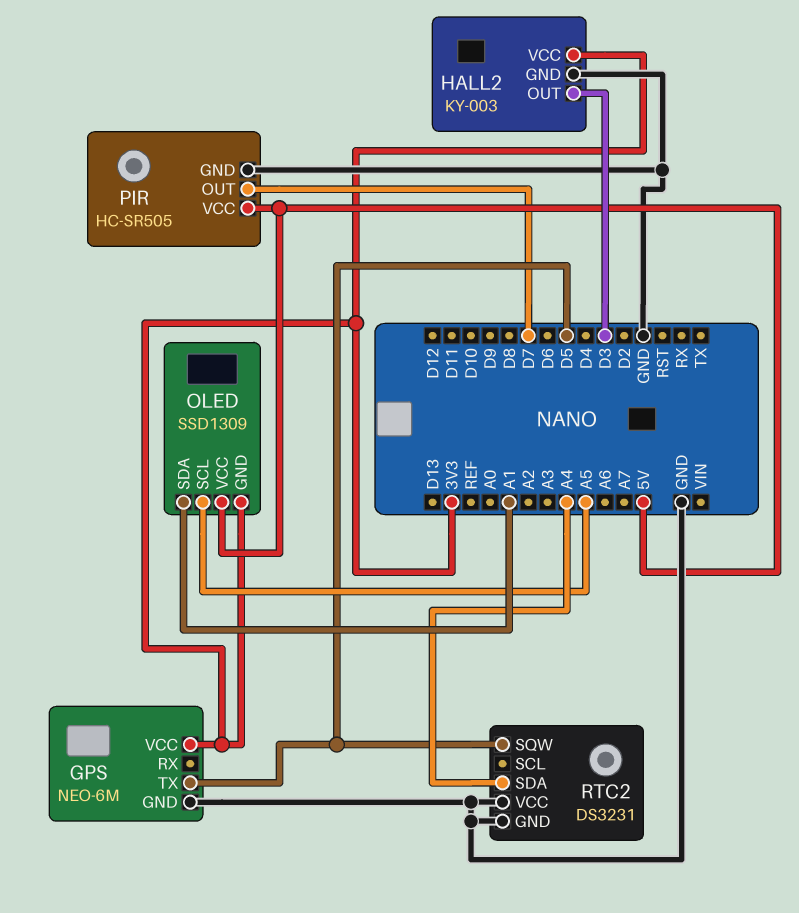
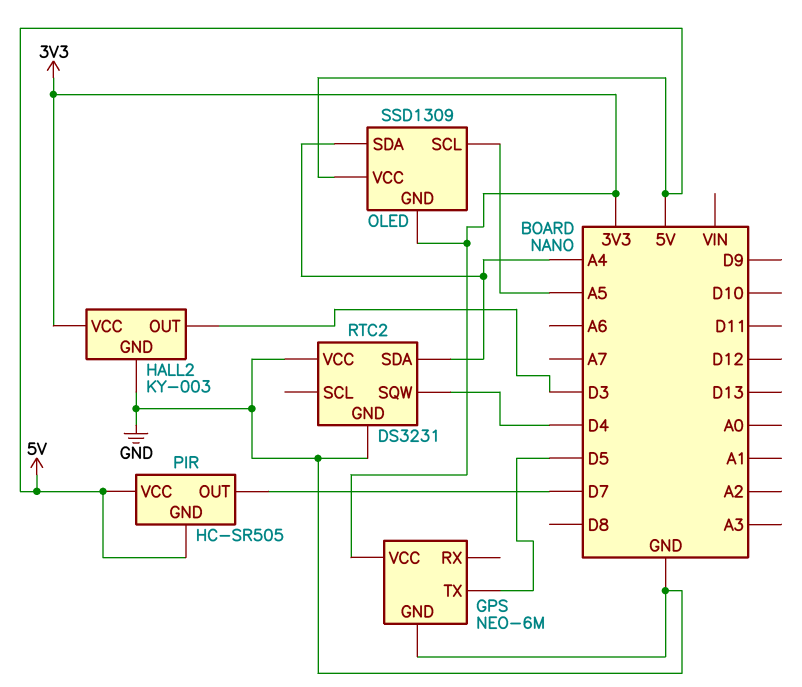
OLED pin SDA: A1 -> A4
PIR pin GND: GND -> 5V
RTC2 pin SQW: D5 -> D4

